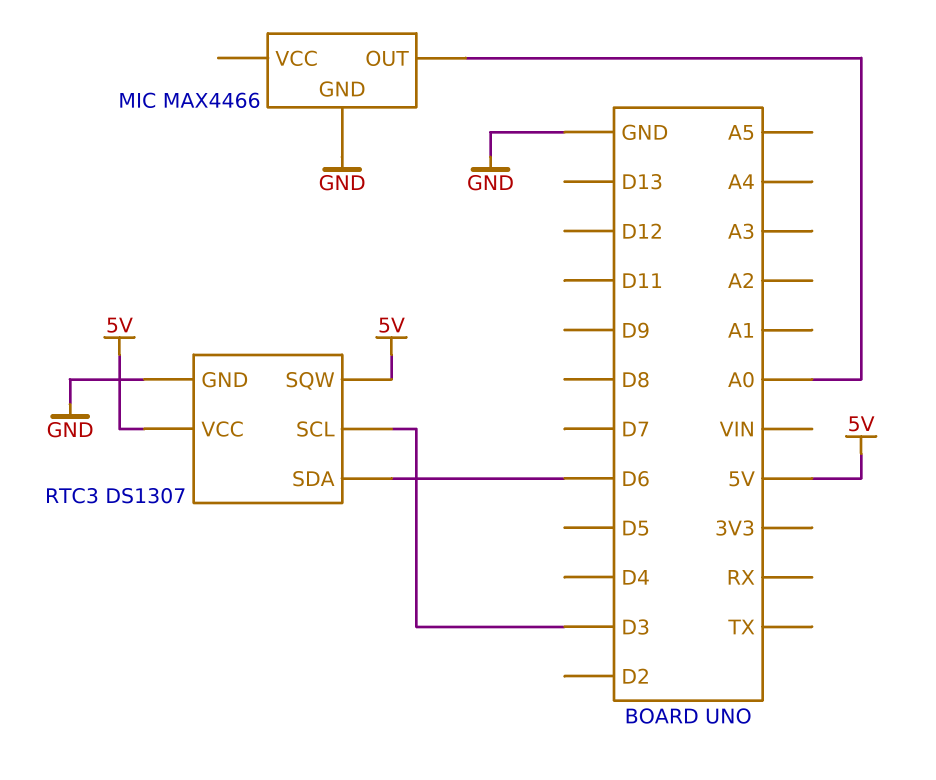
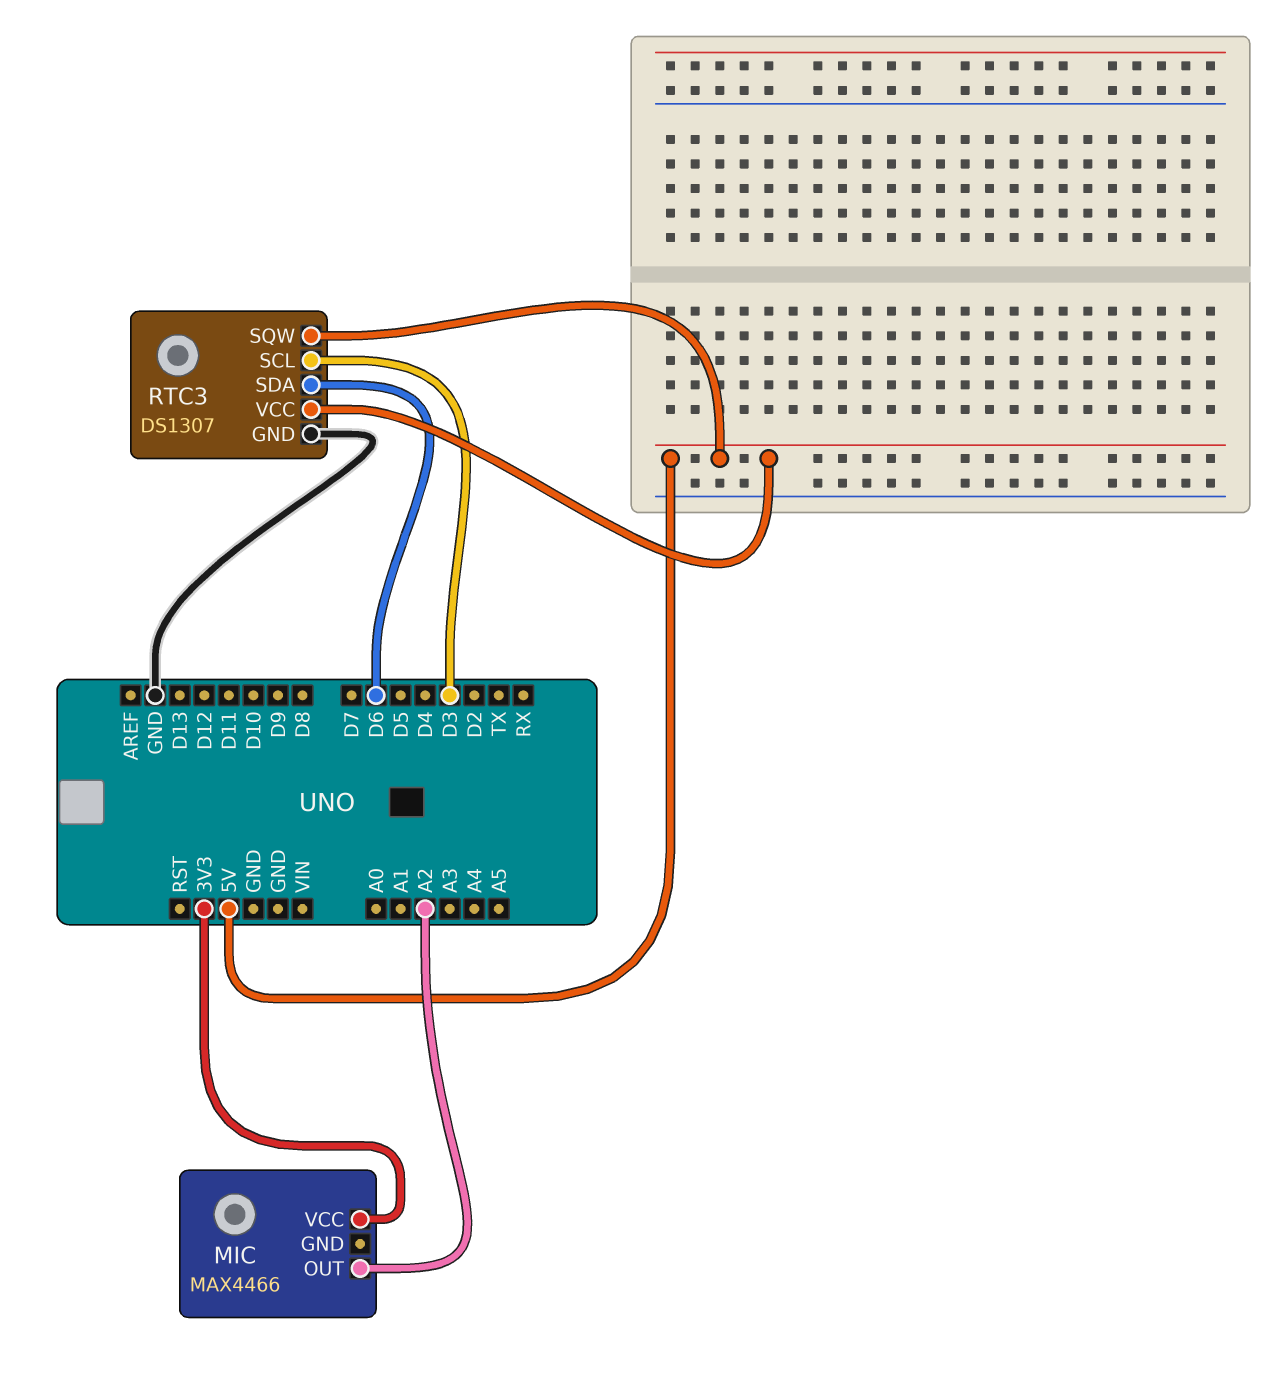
MIC pin GND: GND -> none
MIC pin OUT: A0 -> A2
MIC pin VCC: none -> 3V3

